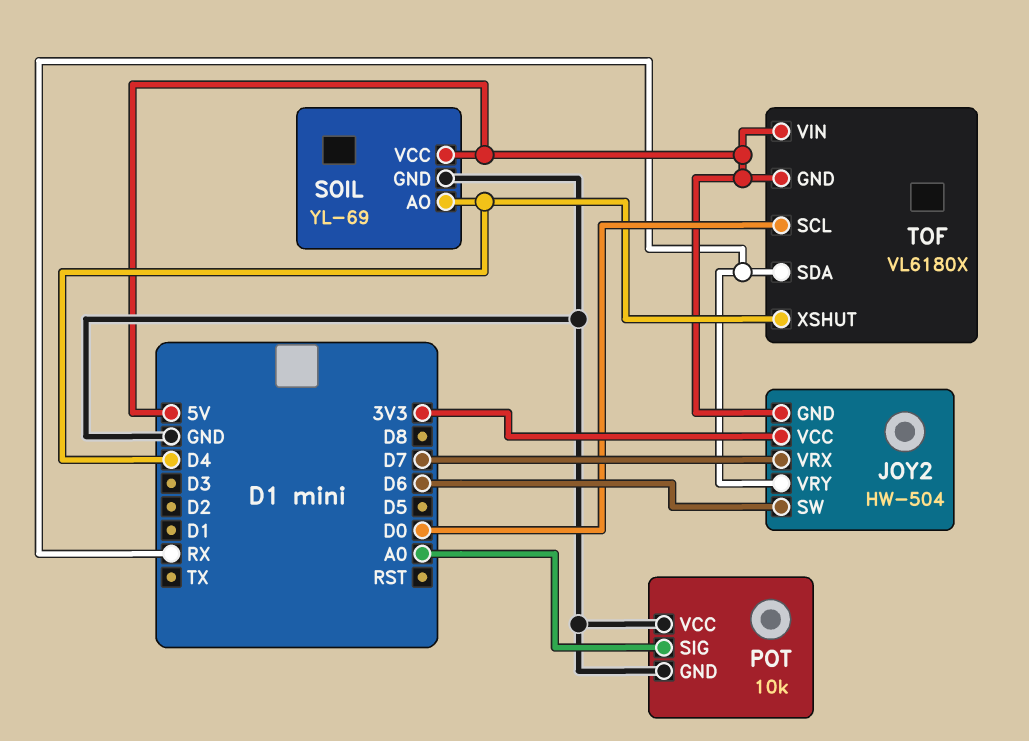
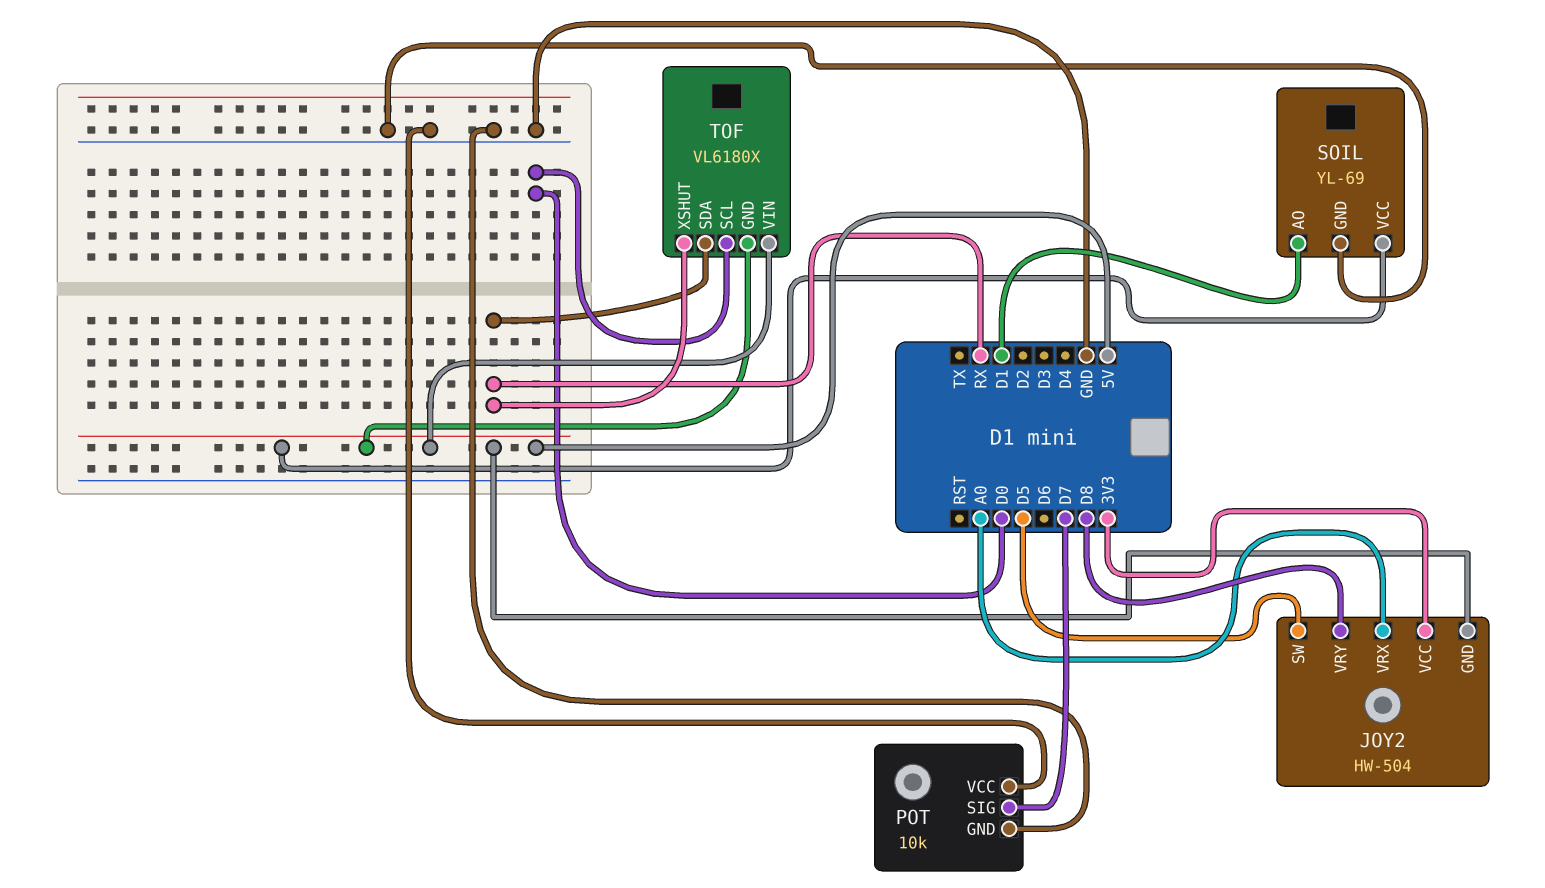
JOY2 pin SW: D6 -> D5
JOY2 pin VRX: D7 -> A0
JOY2 pin VRY: RX -> D8
POT pin SIG: A0 -> D7
SOIL pin AO: D4 -> D1
TOF pin XSHUT: D4 -> RX

